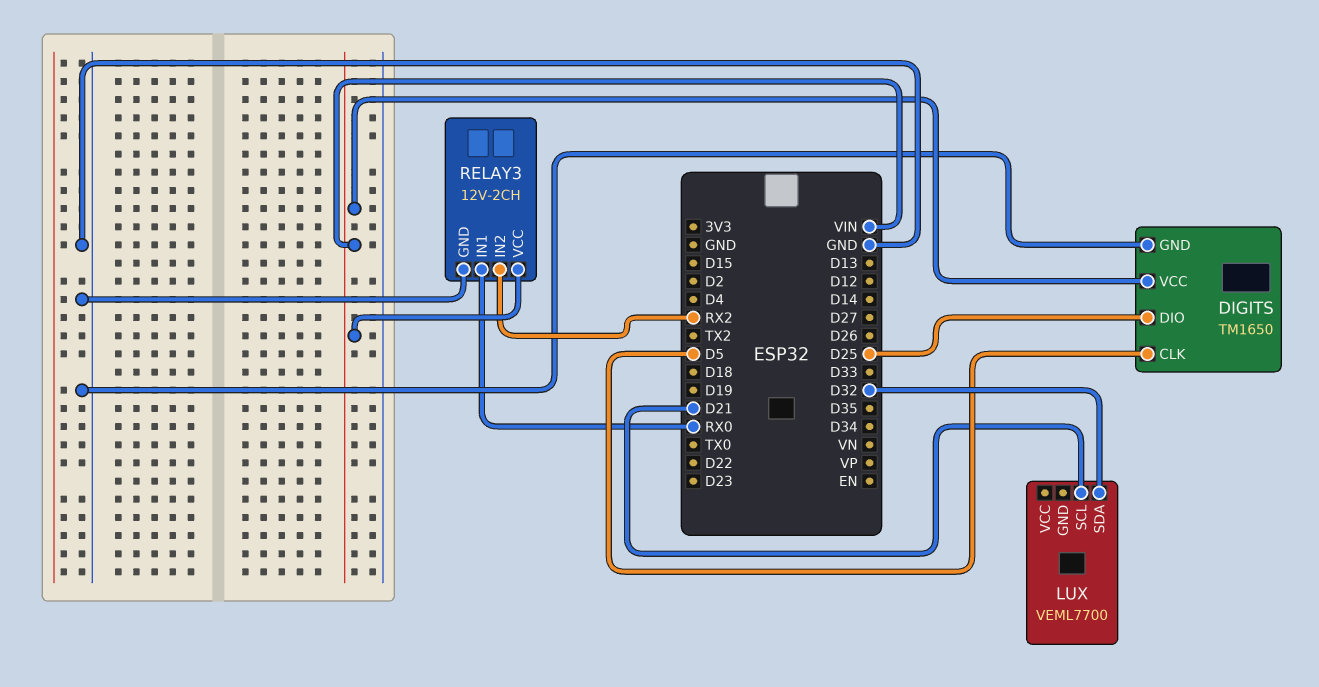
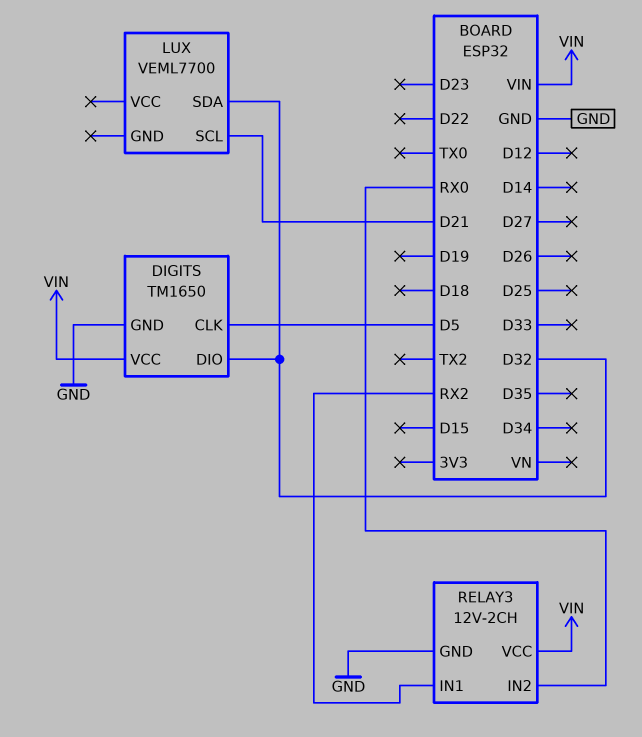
DIGITS pin DIO: D25 -> D32
RELAY3 pin IN1: RX0 -> RX2
RELAY3 pin IN2: RX2 -> RX0

